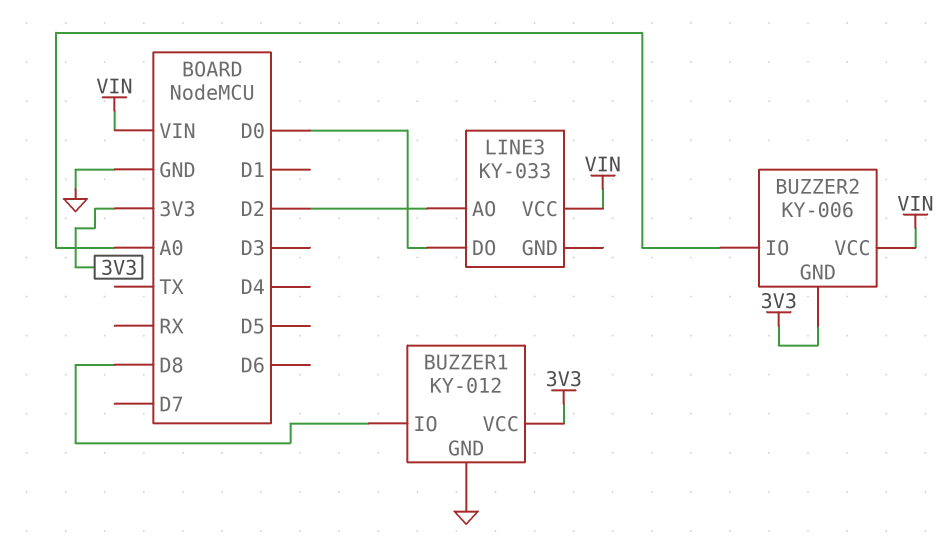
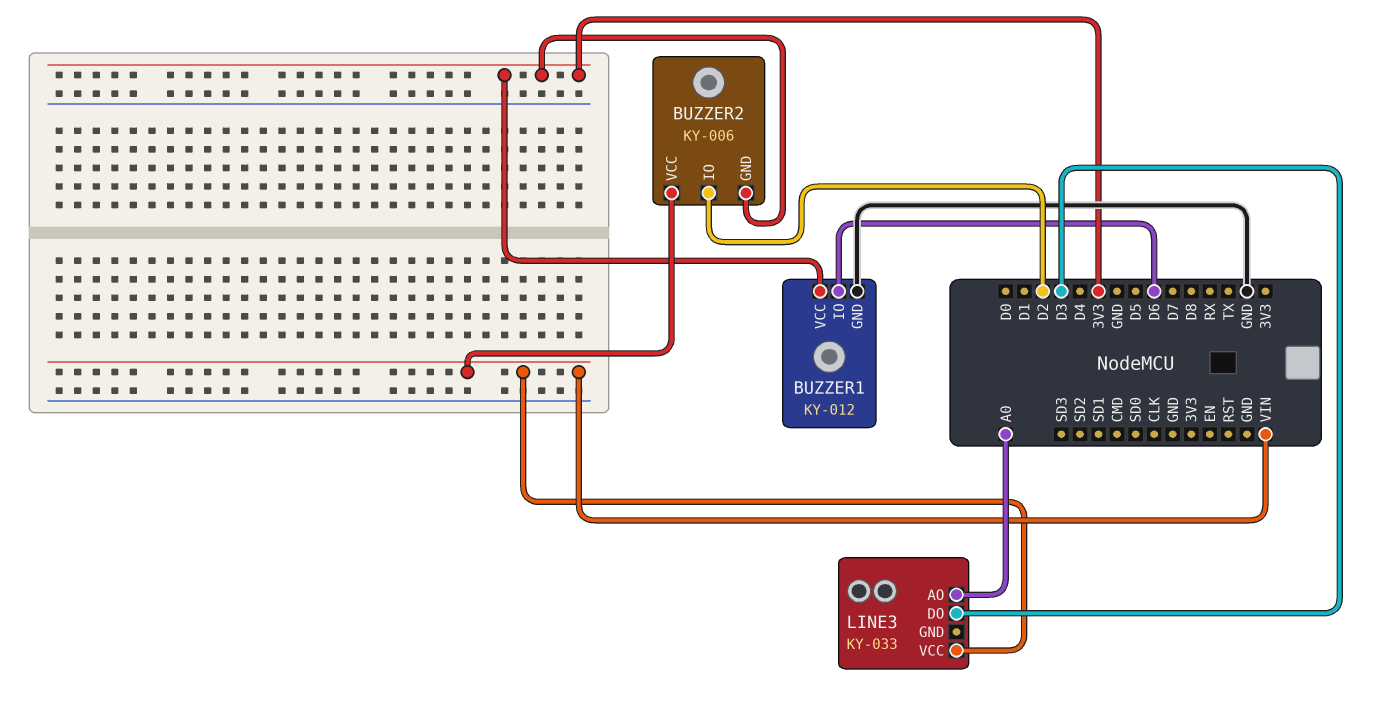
BUZZER1 pin IO: D8 -> D6
BUZZER2 pin IO: A0 -> D2
LINE3 pin AO: D2 -> A0
LINE3 pin DO: D0 -> D3

